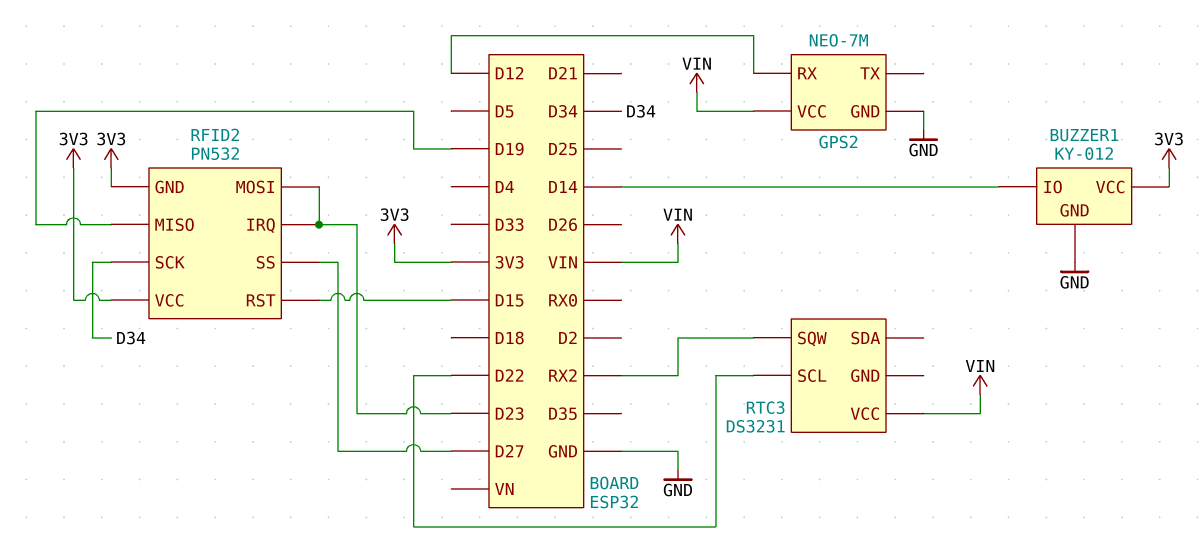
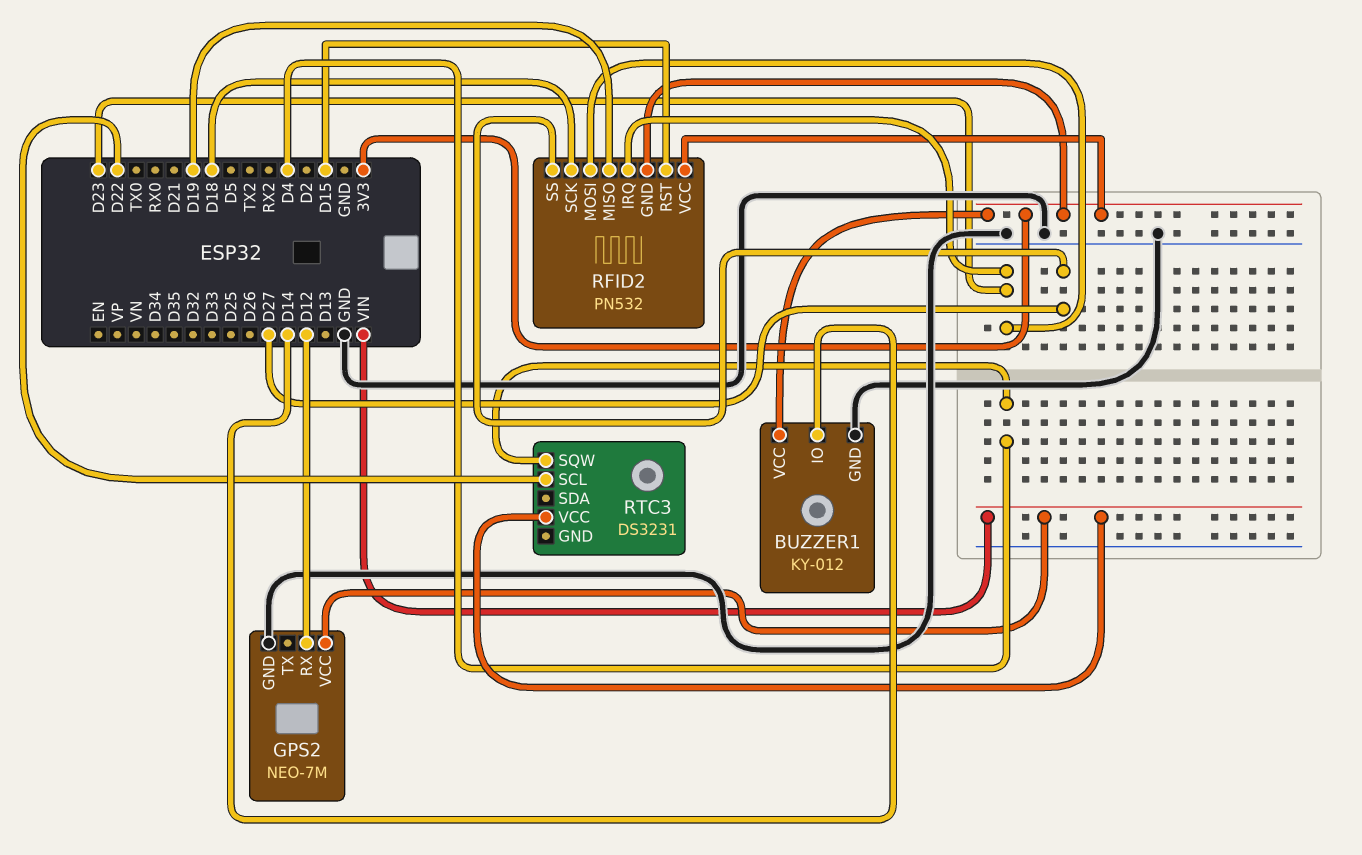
RFID2 pin SCK: D34 -> D18
RTC3 pin SQW: RX2 -> D4

